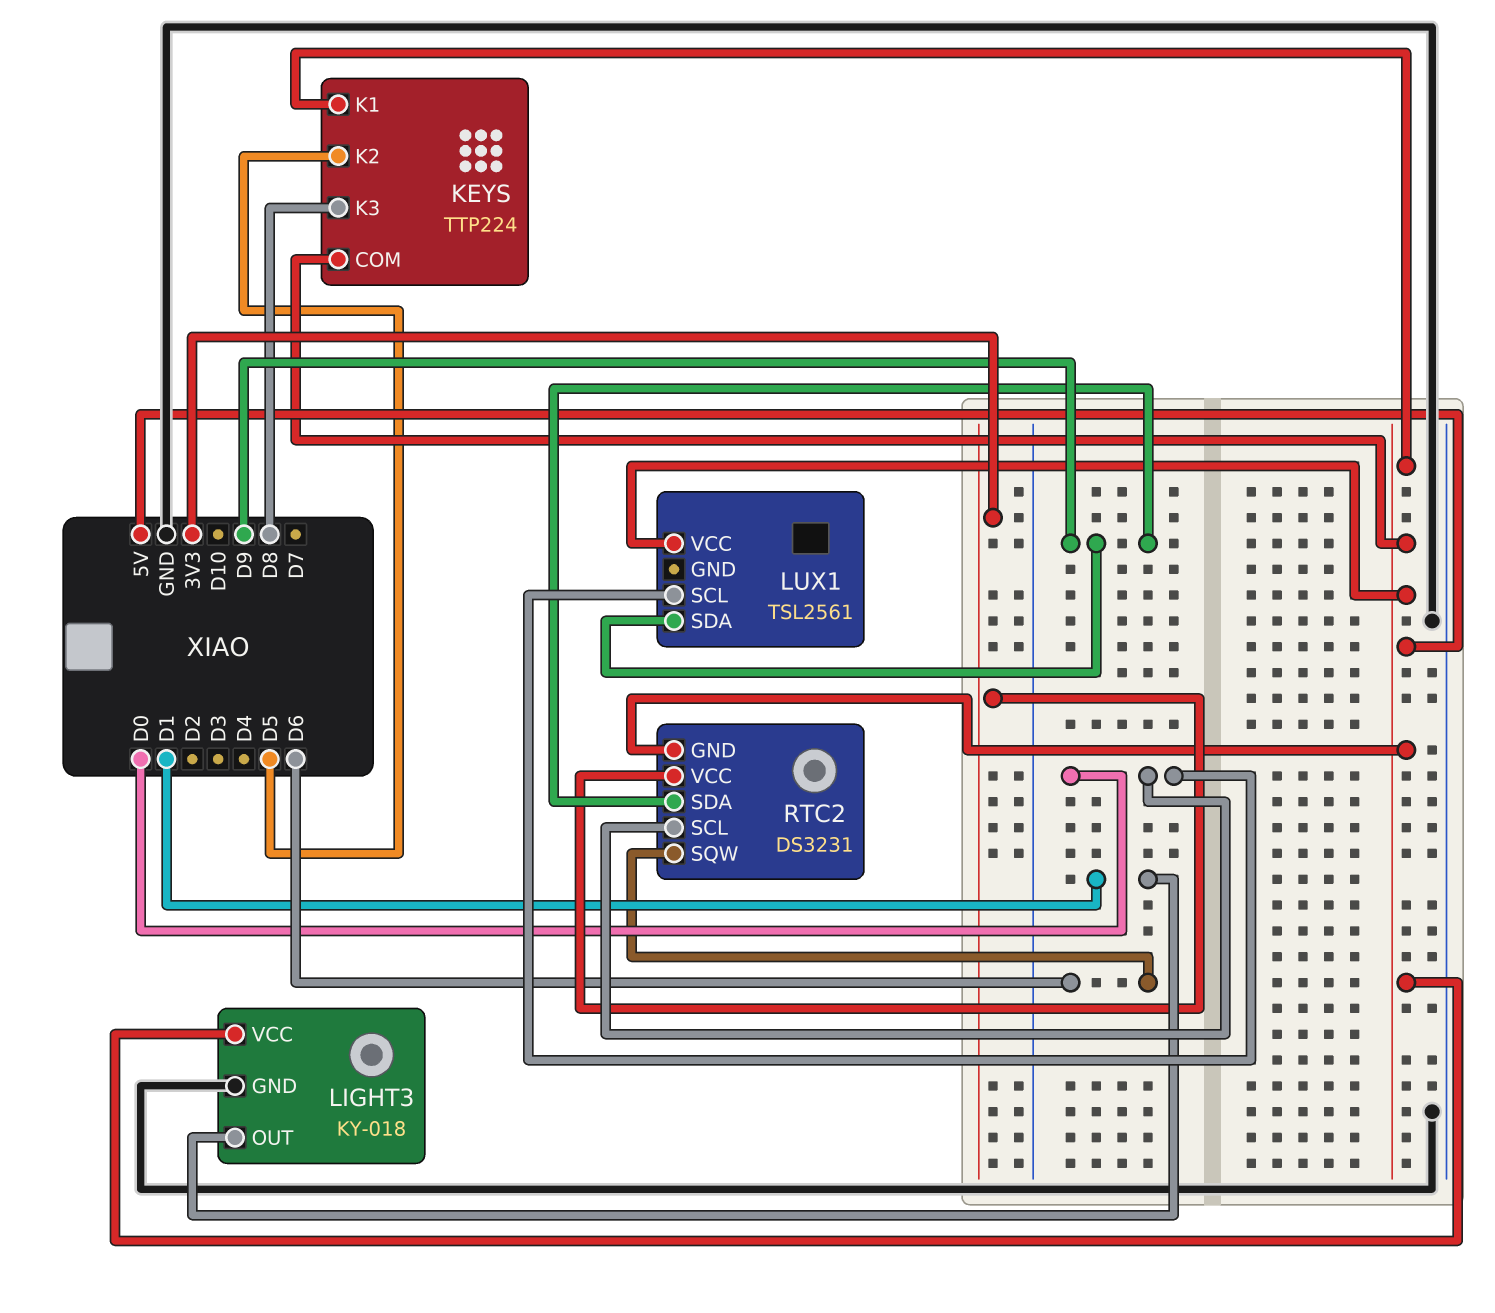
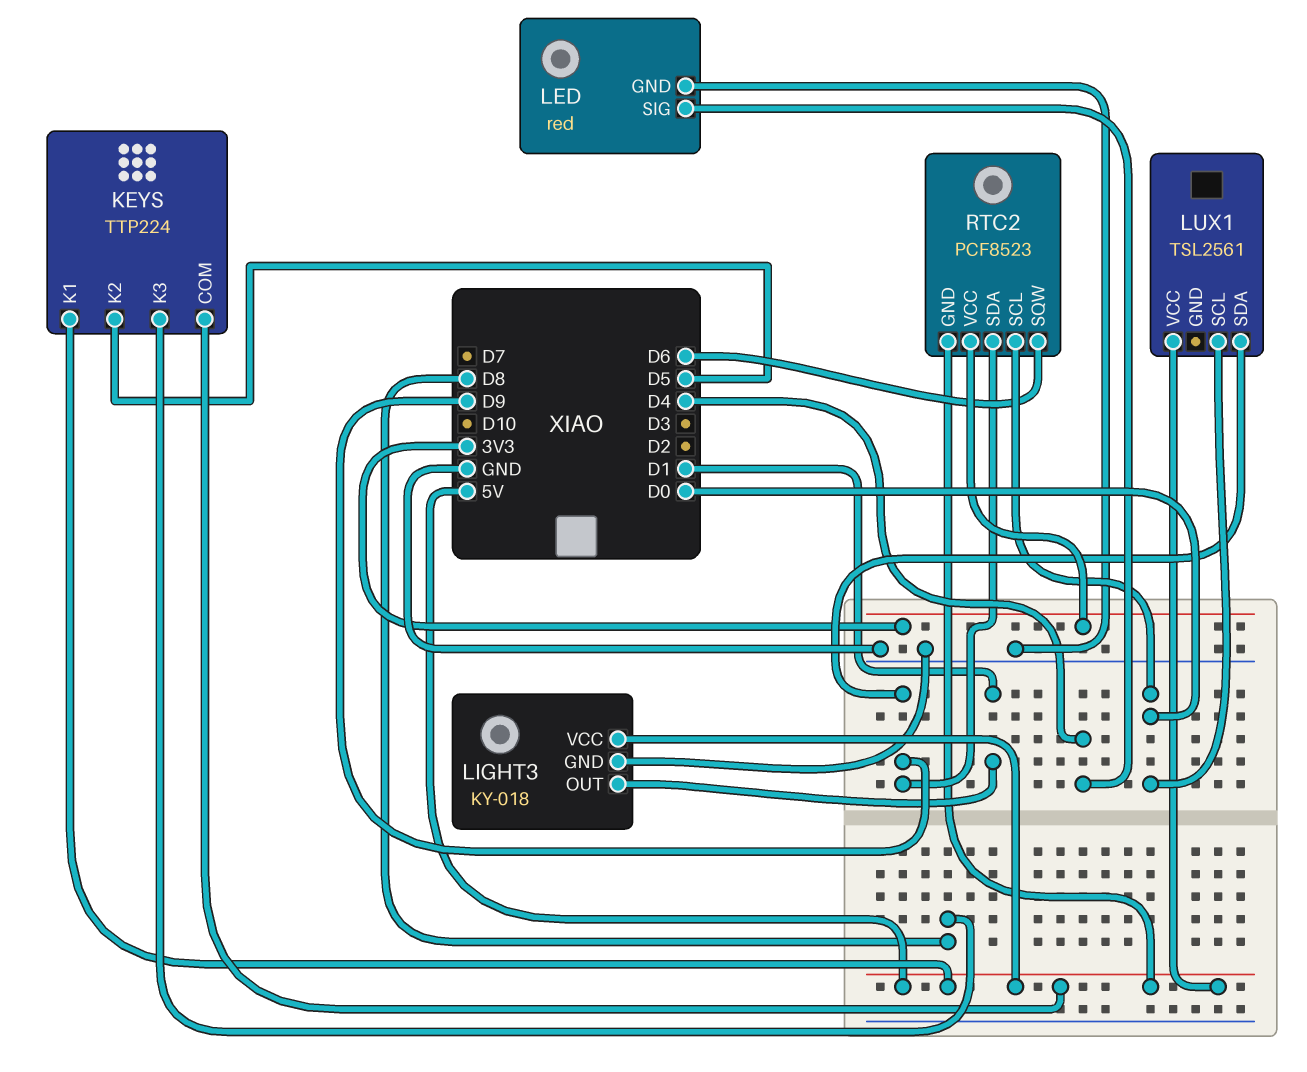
LED: none -> red
LED pin GND: none -> GND
LED pin SIG: none -> D4
RTC2: DS3231 -> PCF8523

